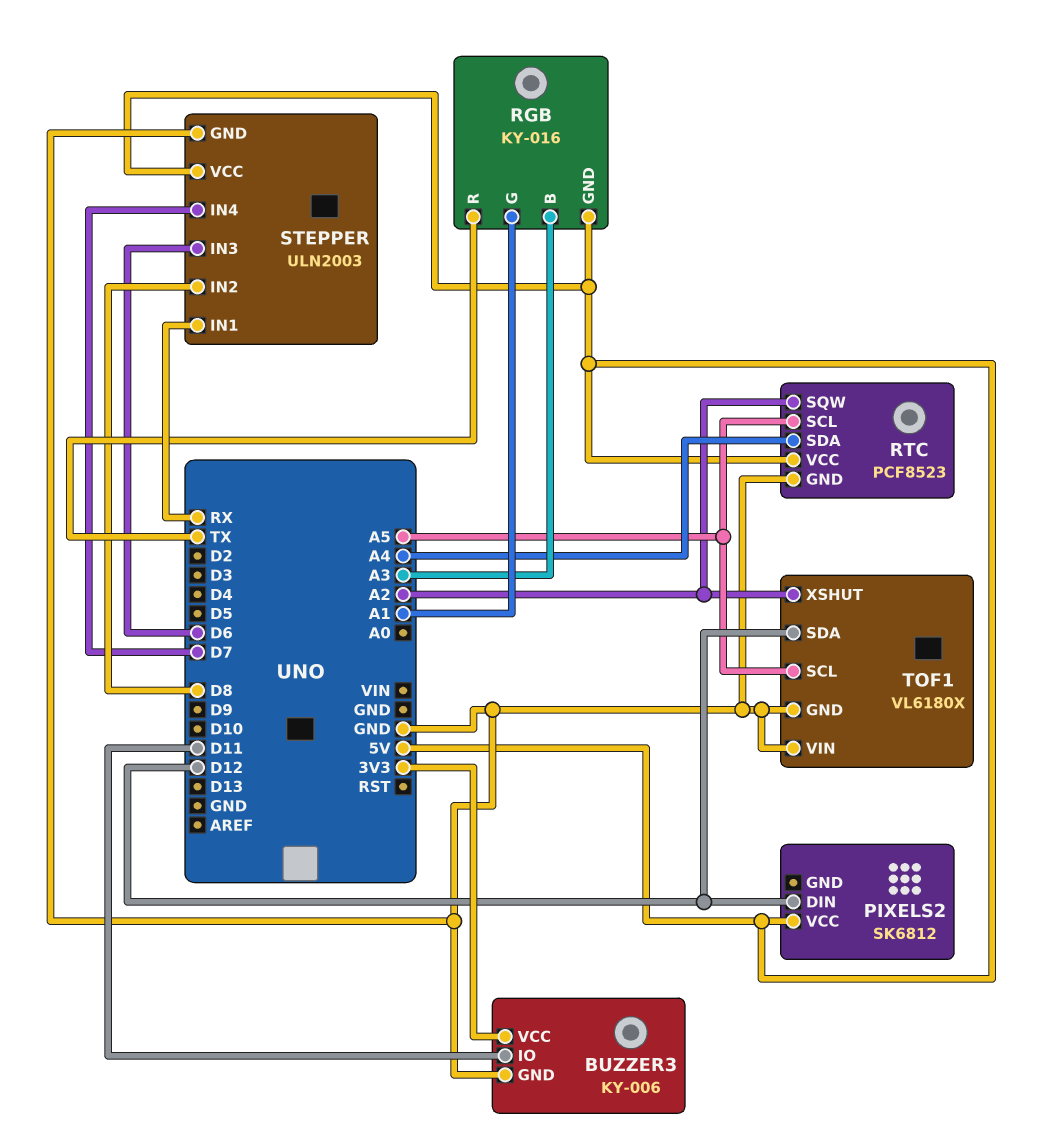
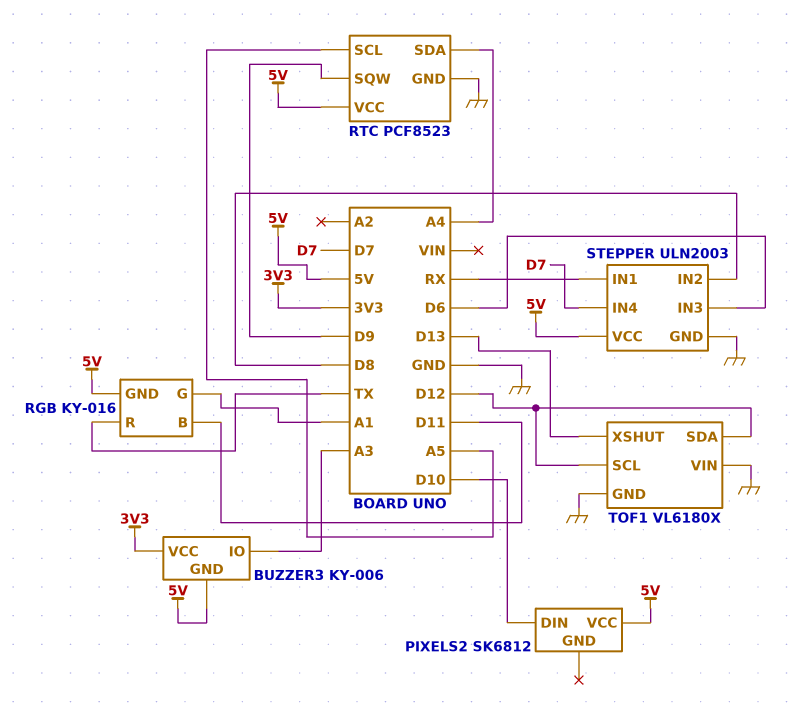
BUZZER3 pin GND: GND -> 5V
BUZZER3 pin IO: D11 -> A3
PIXELS2 pin DIN: D12 -> D10
RGB pin B: A3 -> D11
RTC pin SQW: A2 -> D9
TOF1 pin SCL: A5 -> D12
TOF1 pin XSHUT: A2 -> D13

